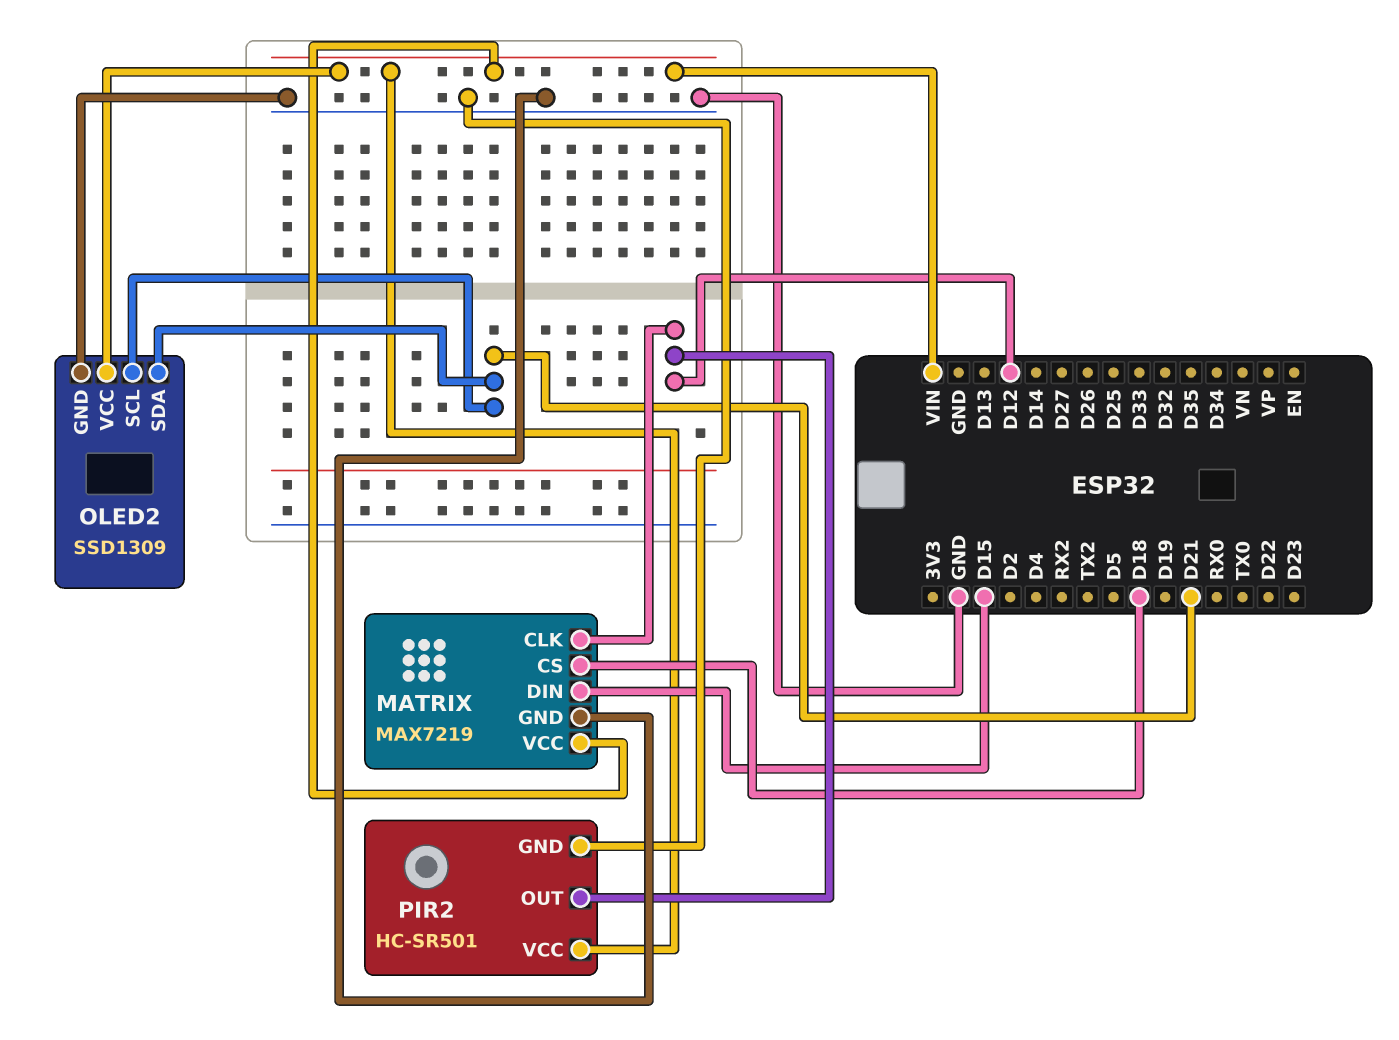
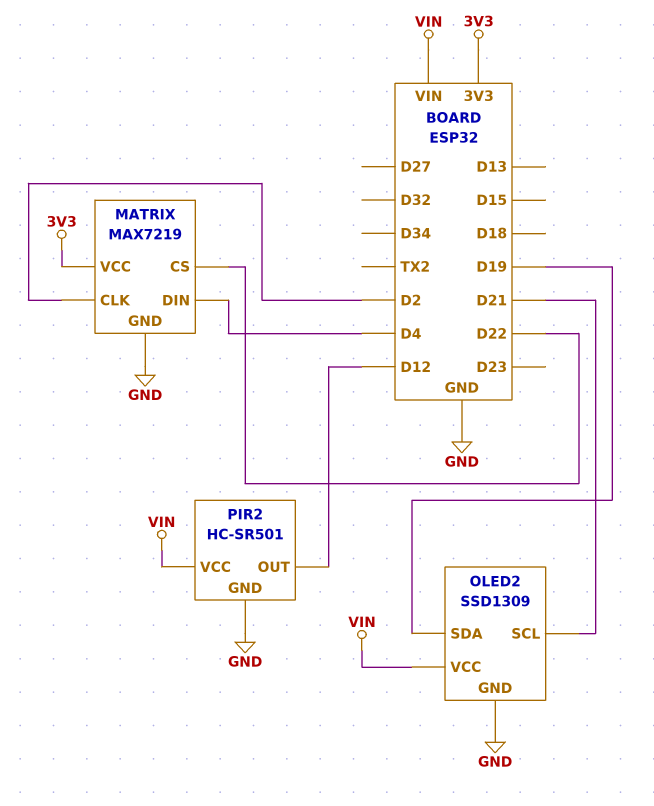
MATRIX pin CLK: D12 -> D2
MATRIX pin CS: D18 -> D22
MATRIX pin DIN: D15 -> D4
MATRIX pin VCC: VIN -> 3V3
OLED2 pin SDA: D21 -> D19

